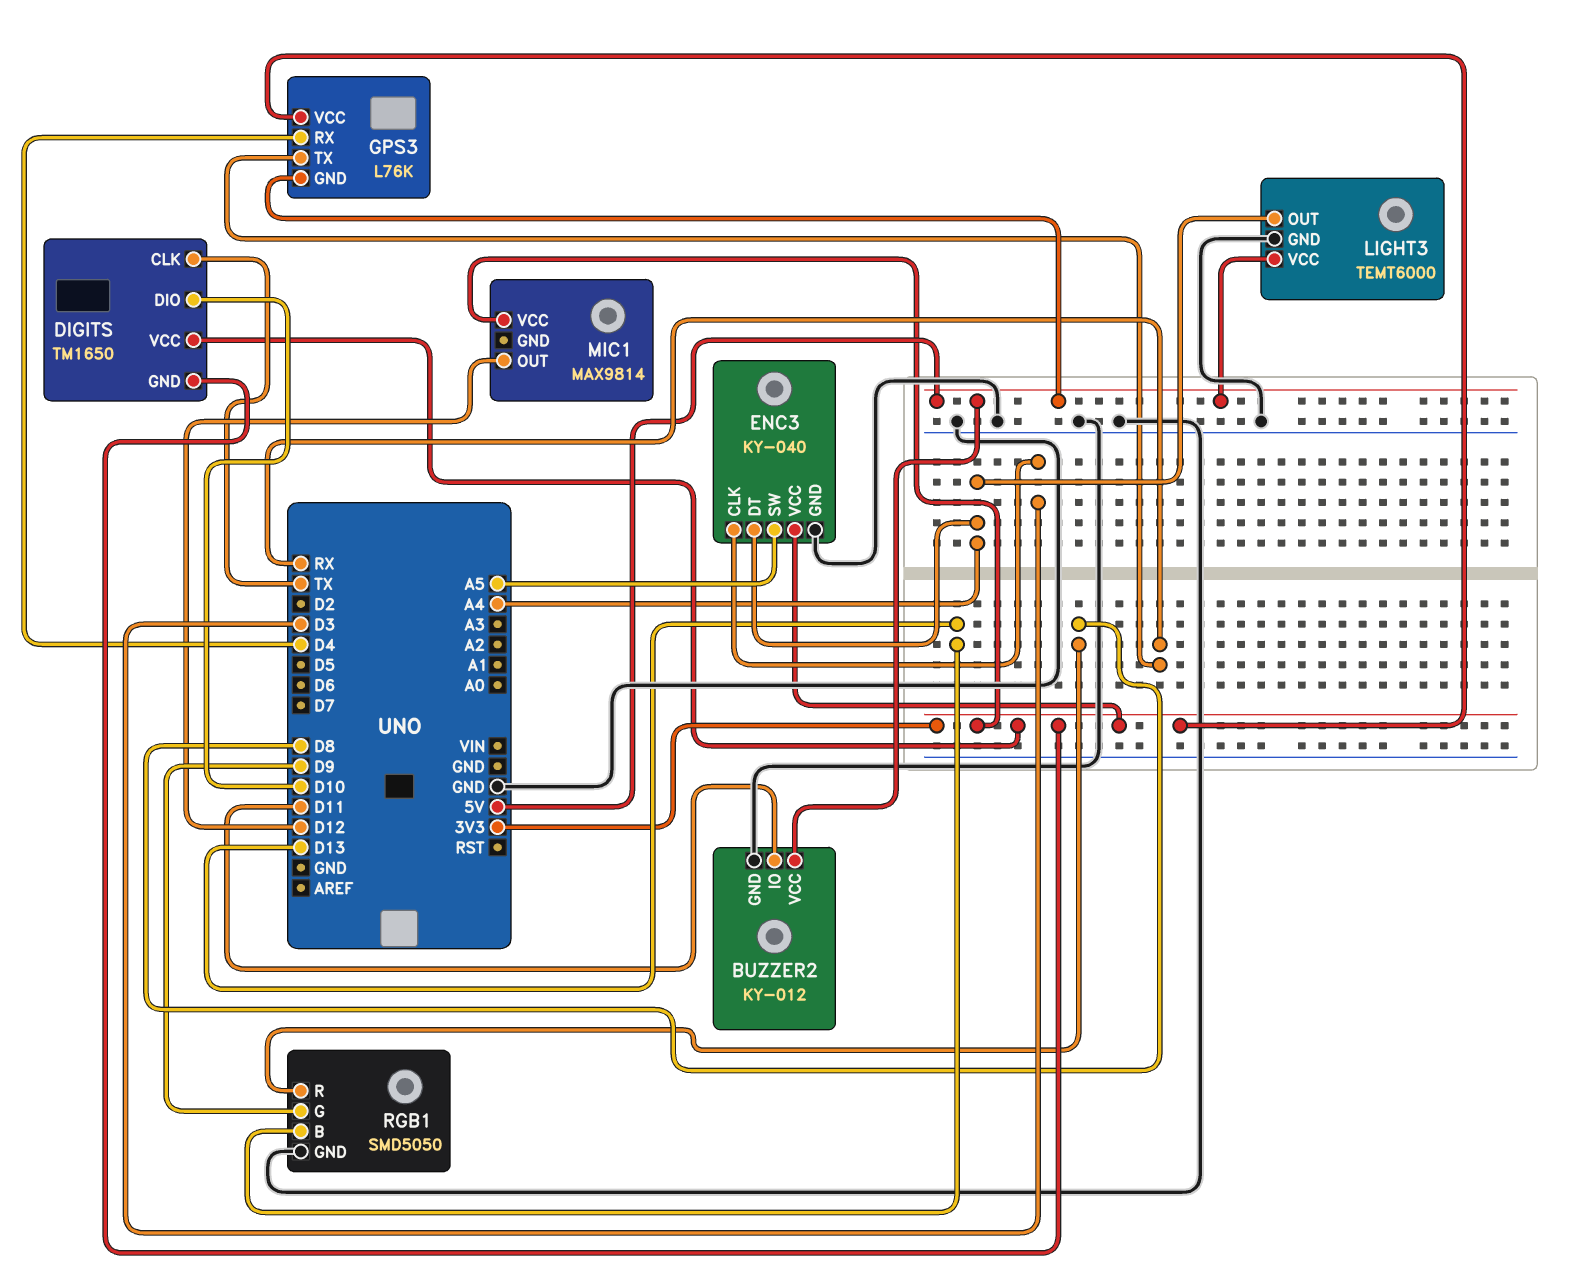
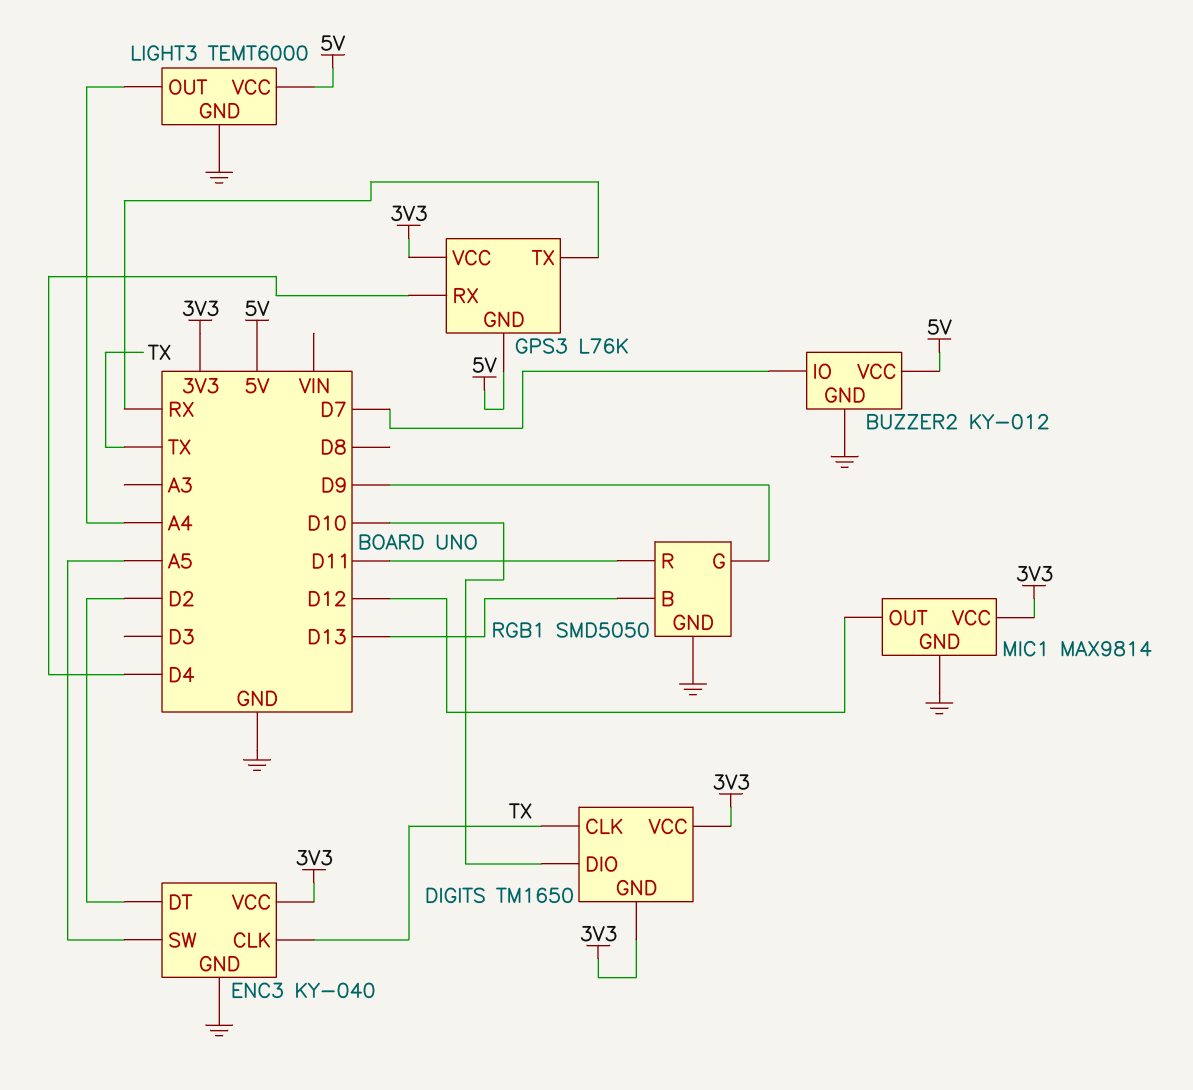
BUZZER2 pin IO: D11 -> D7
ENC3 pin CLK: D3 -> TX
ENC3 pin DT: A4 -> D2
MIC1 pin GND: none -> GND
RGB1 pin R: D8 -> D11

